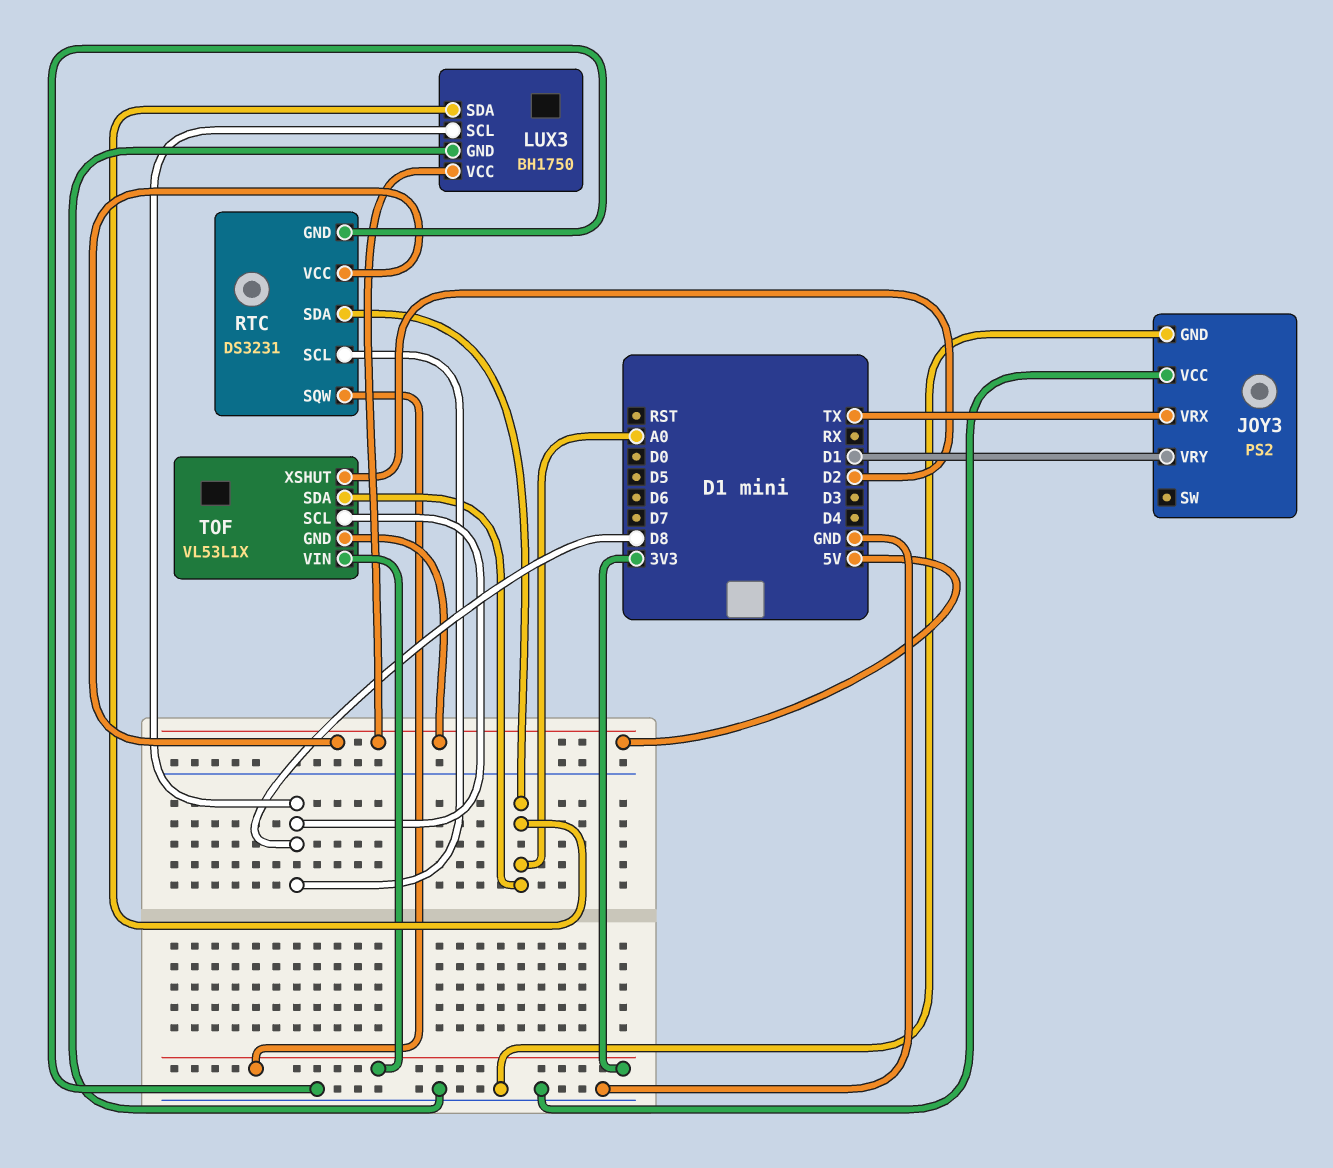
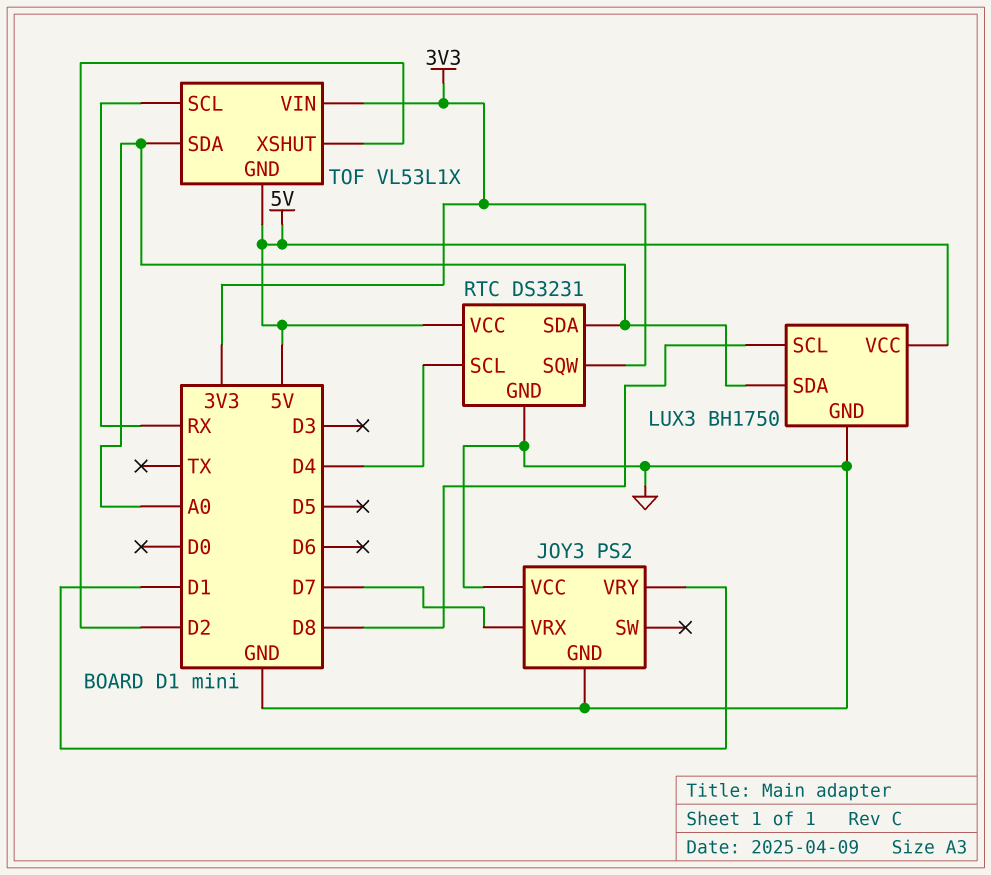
JOY3 pin VRX: TX -> D7
RTC pin SCL: D8 -> D4
TOF pin SCL: D8 -> RX

